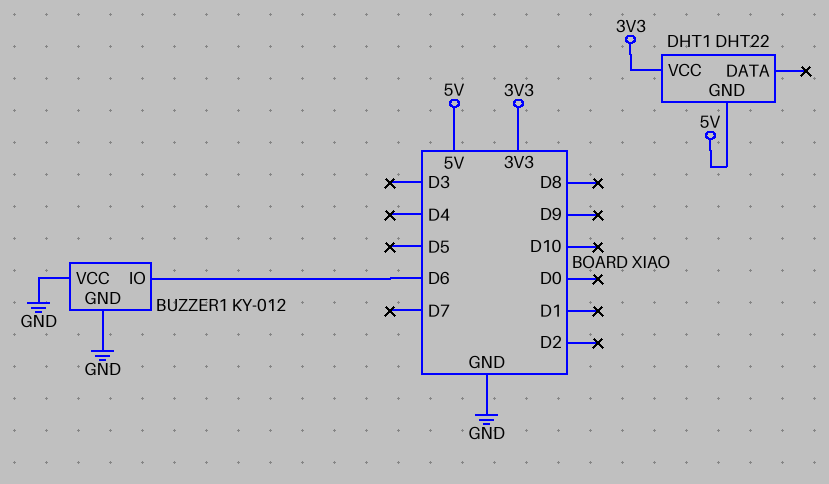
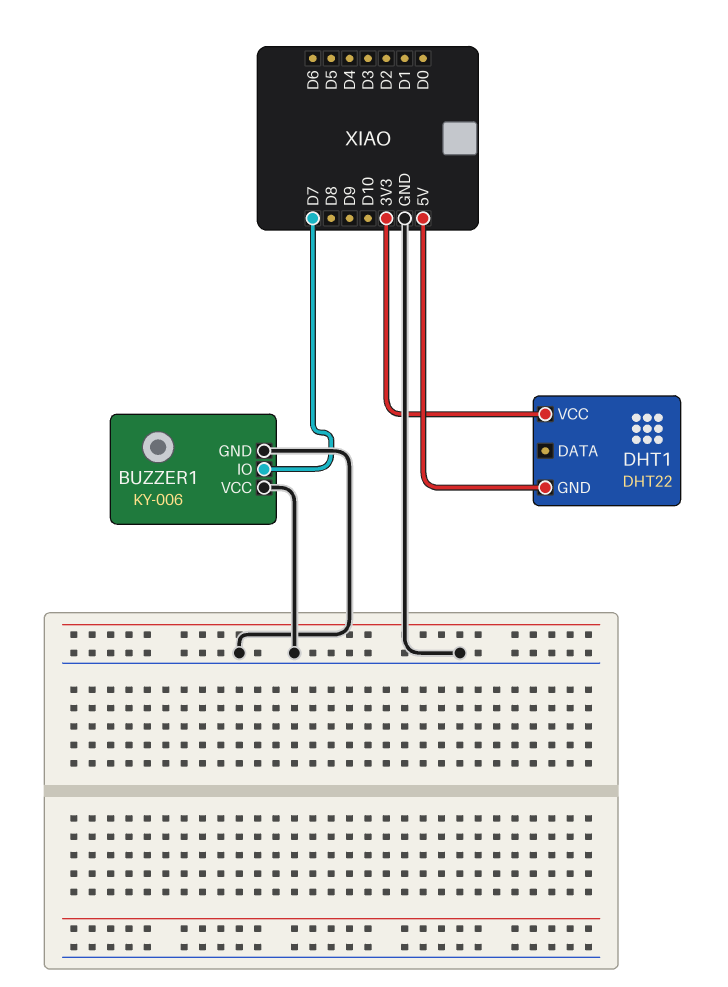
BUZZER1: KY-012 -> KY-006
BUZZER1 pin IO: D6 -> D7

